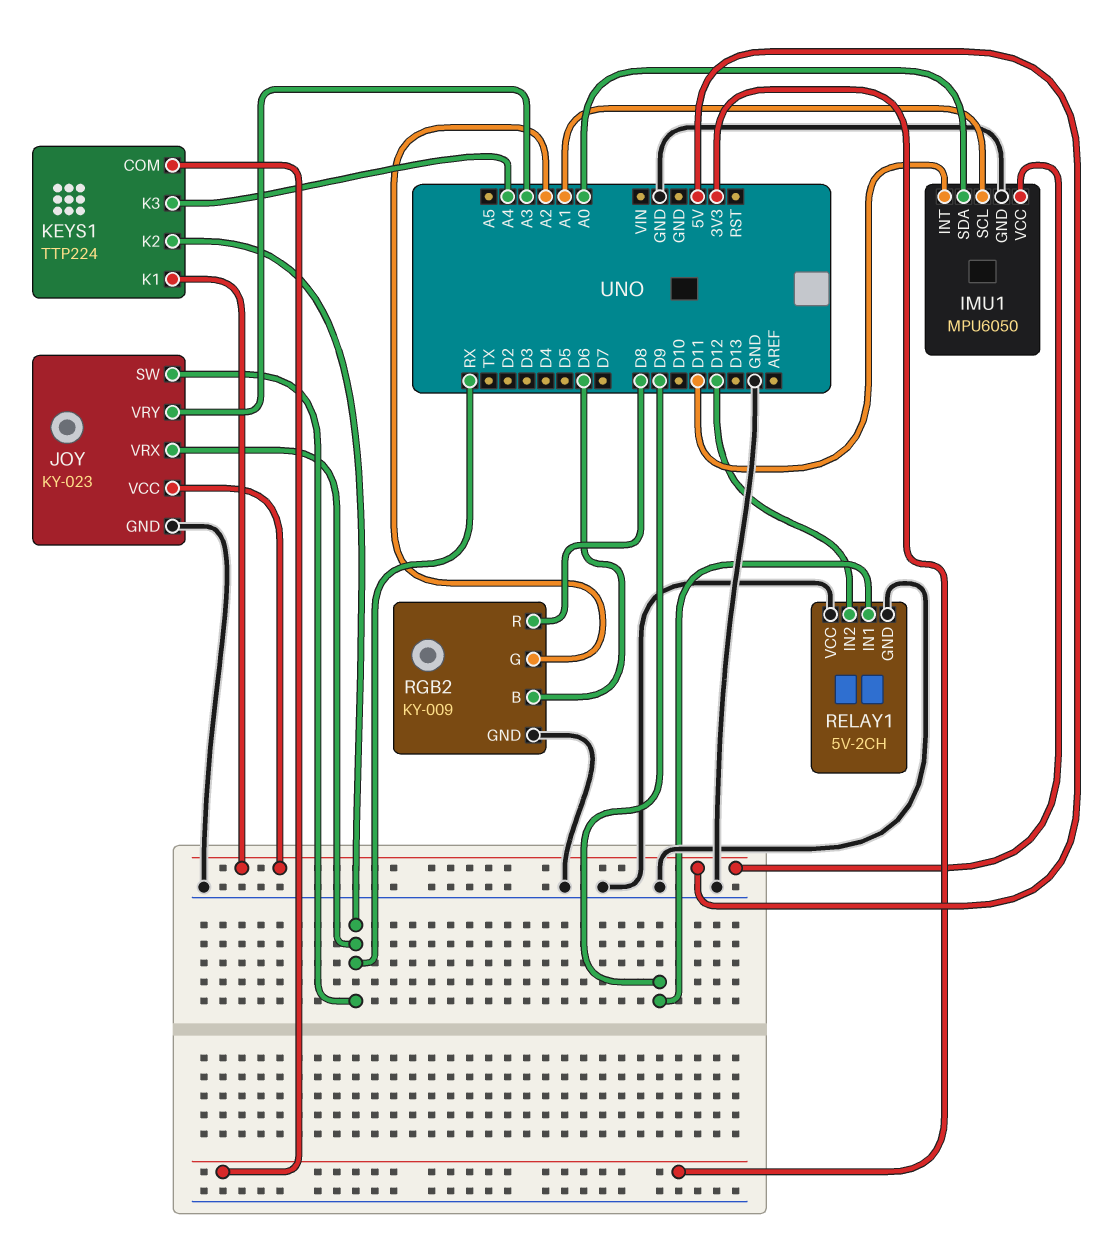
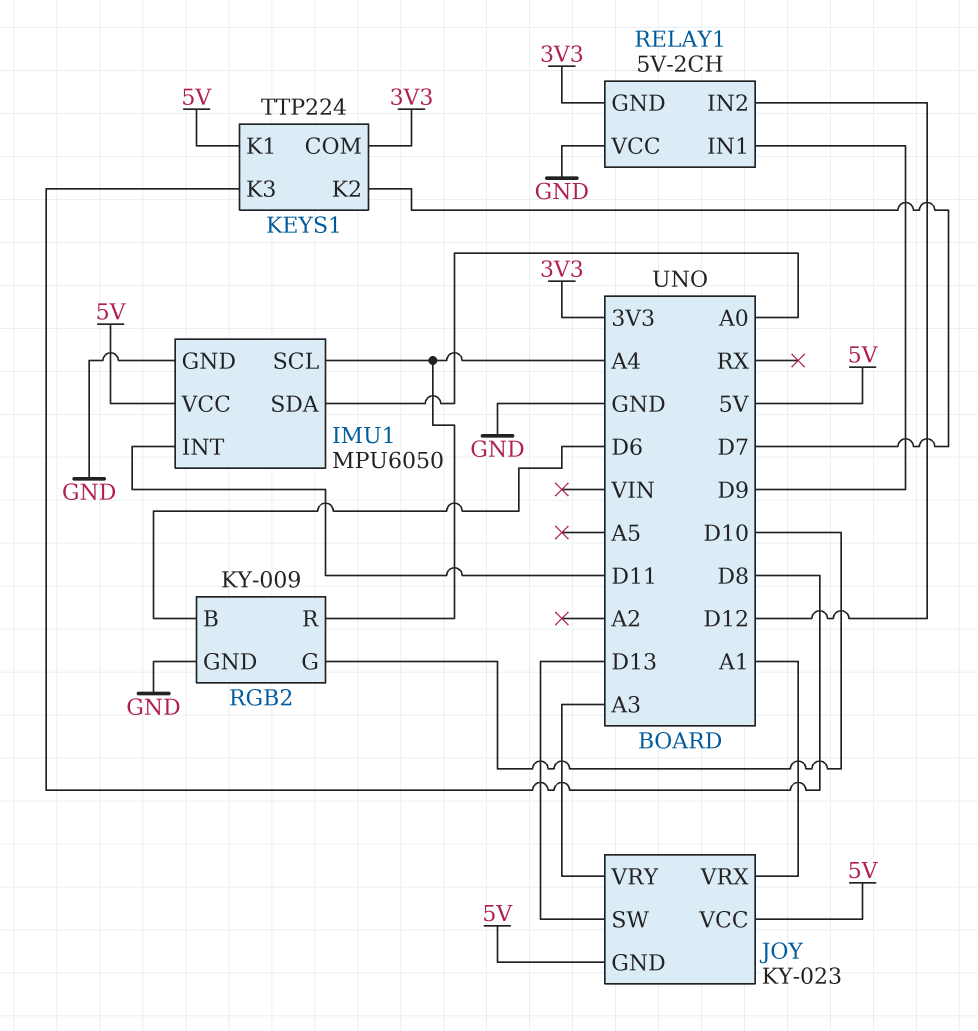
IMU1 pin SCL: A1 -> A4
JOY pin GND: GND -> 5V
JOY pin SW: RX -> D13
JOY pin VRX: RX -> A1
KEYS1 pin K2: RX -> D7
KEYS1 pin K3: A4 -> D8
RELAY1 pin GND: GND -> 3V3
RGB2 pin G: A2 -> D10
RGB2 pin R: D8 -> A4

